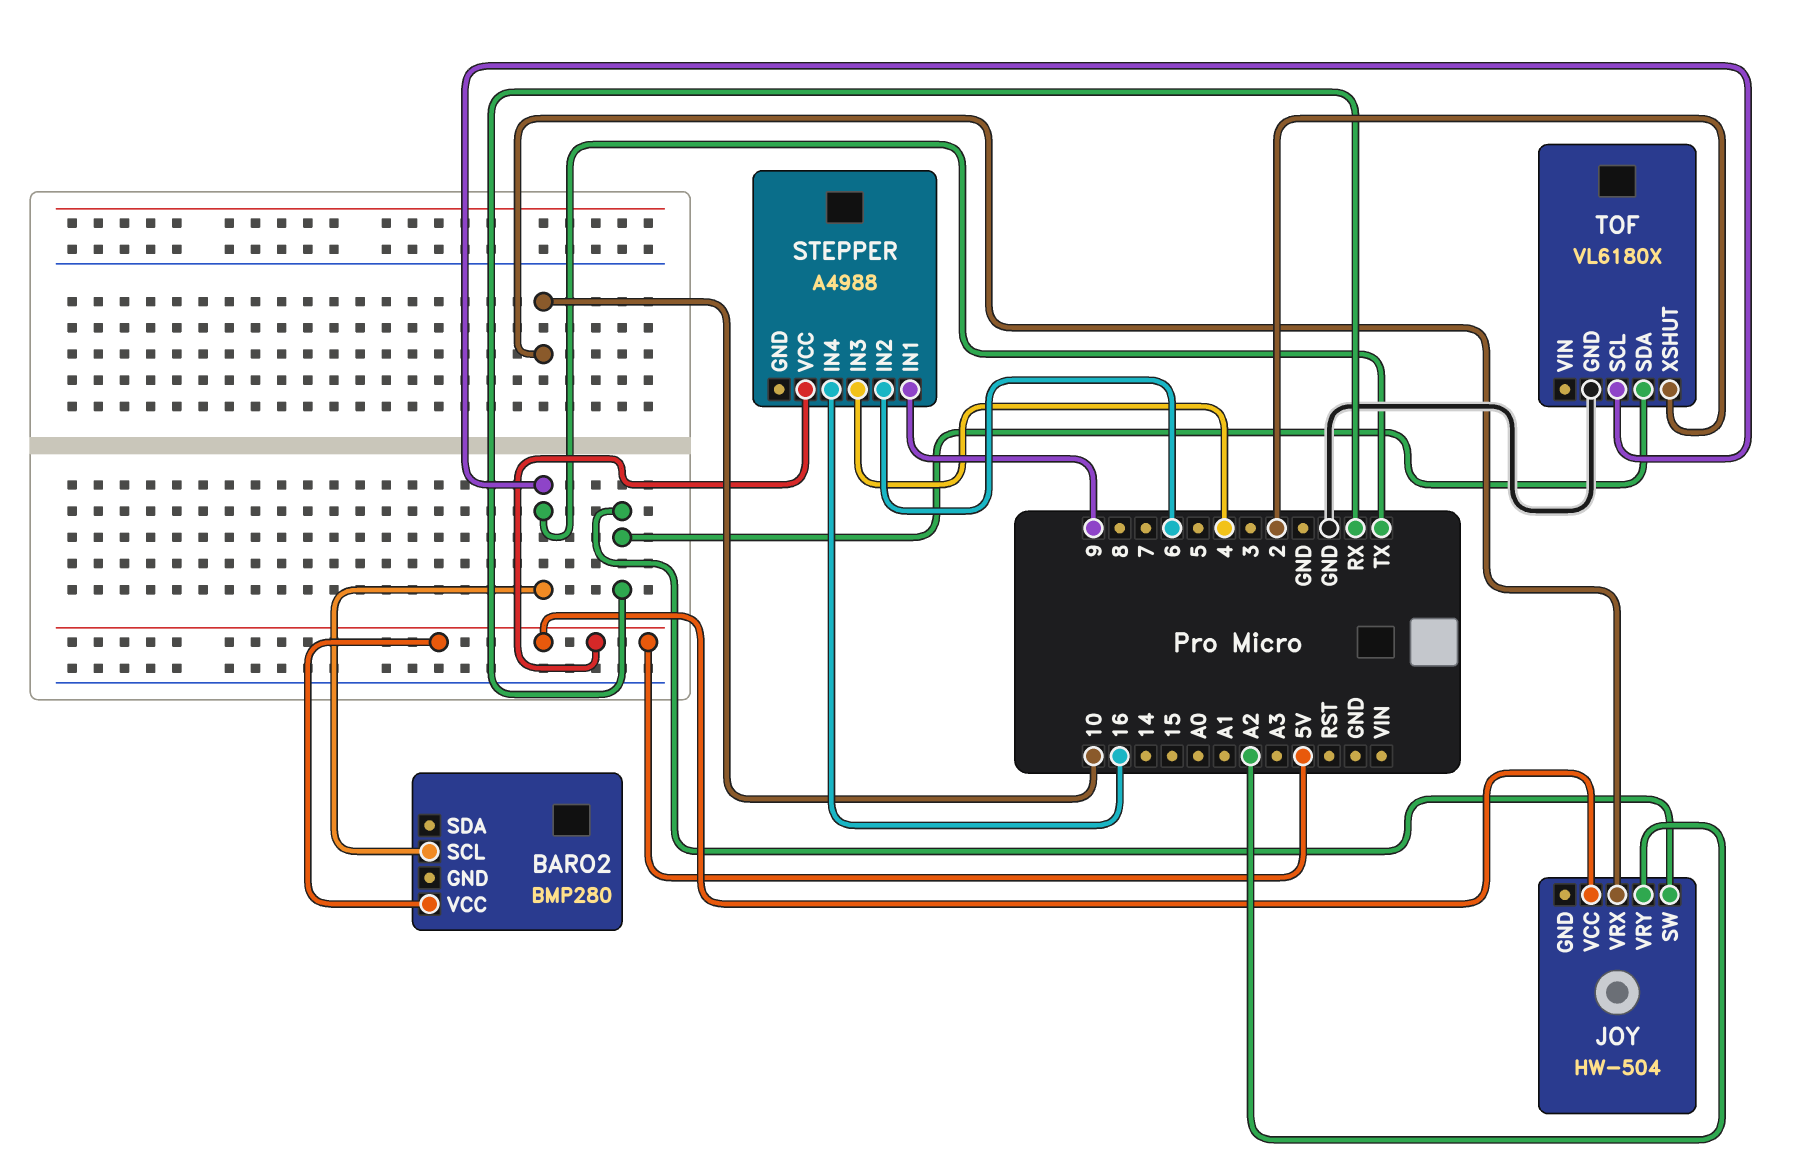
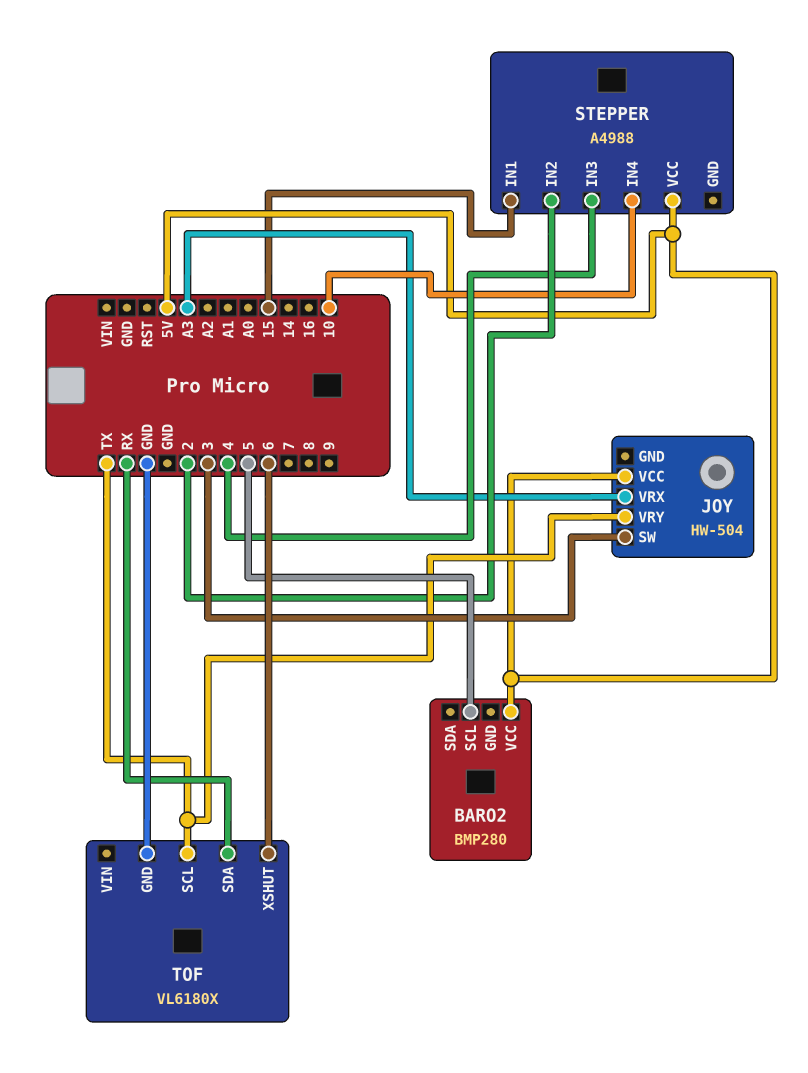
BARO2 pin SCL: TX -> 5
JOY pin SW: RX -> 3
JOY pin VRX: 10 -> A3
JOY pin VRY: A2 -> TX
STEPPER pin IN1: 9 -> 15
STEPPER pin IN2: 6 -> 2
STEPPER pin IN4: 16 -> 10
TOF pin XSHUT: 2 -> 6

